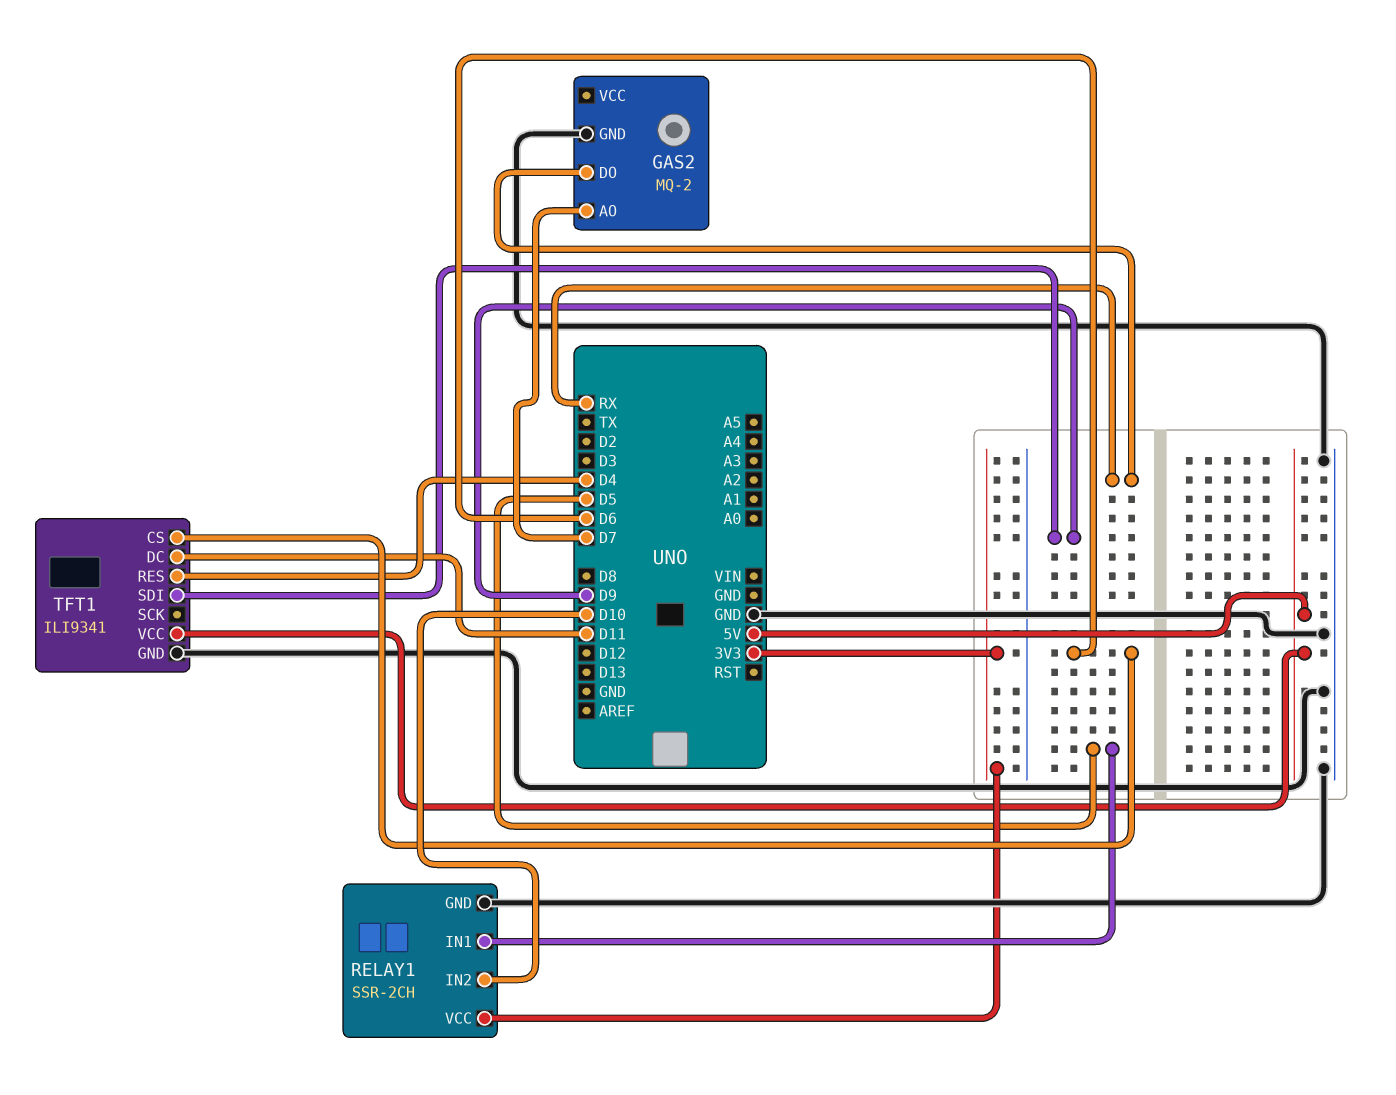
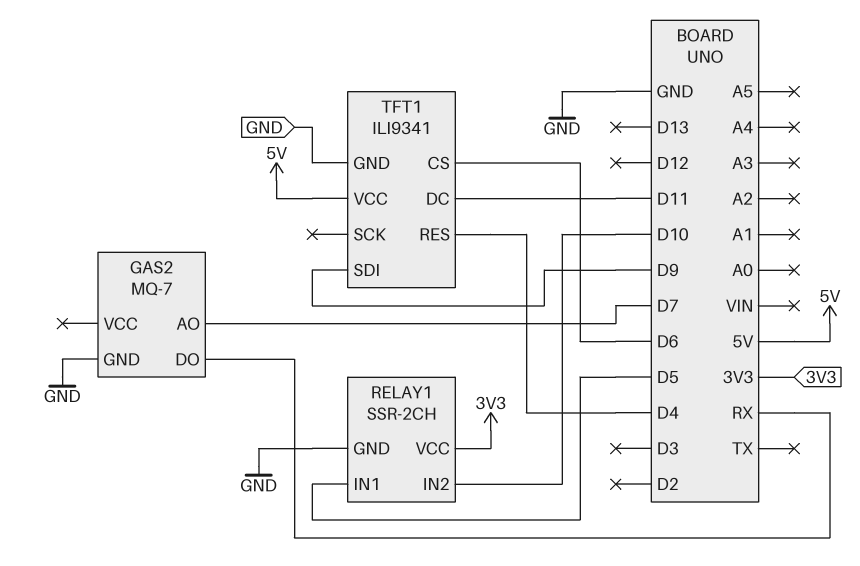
GAS2: MQ-2 -> MQ-7

